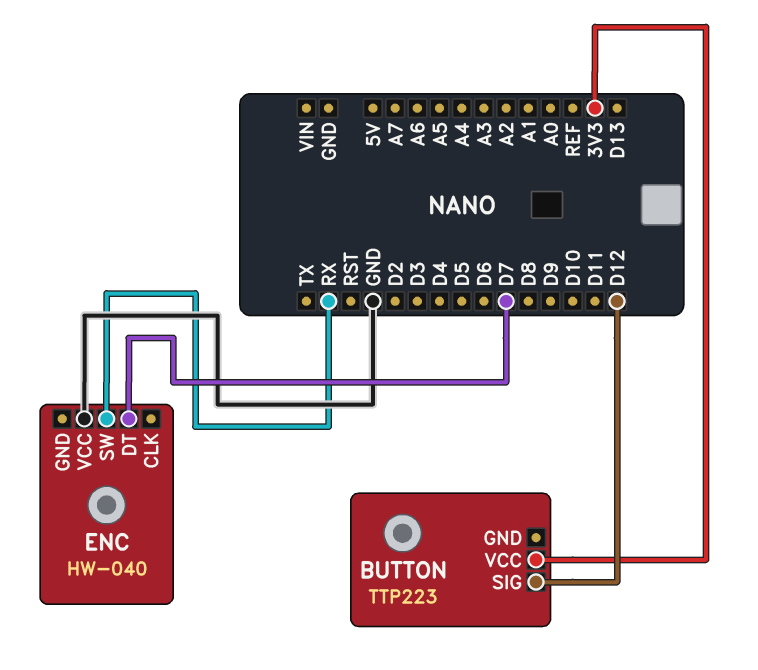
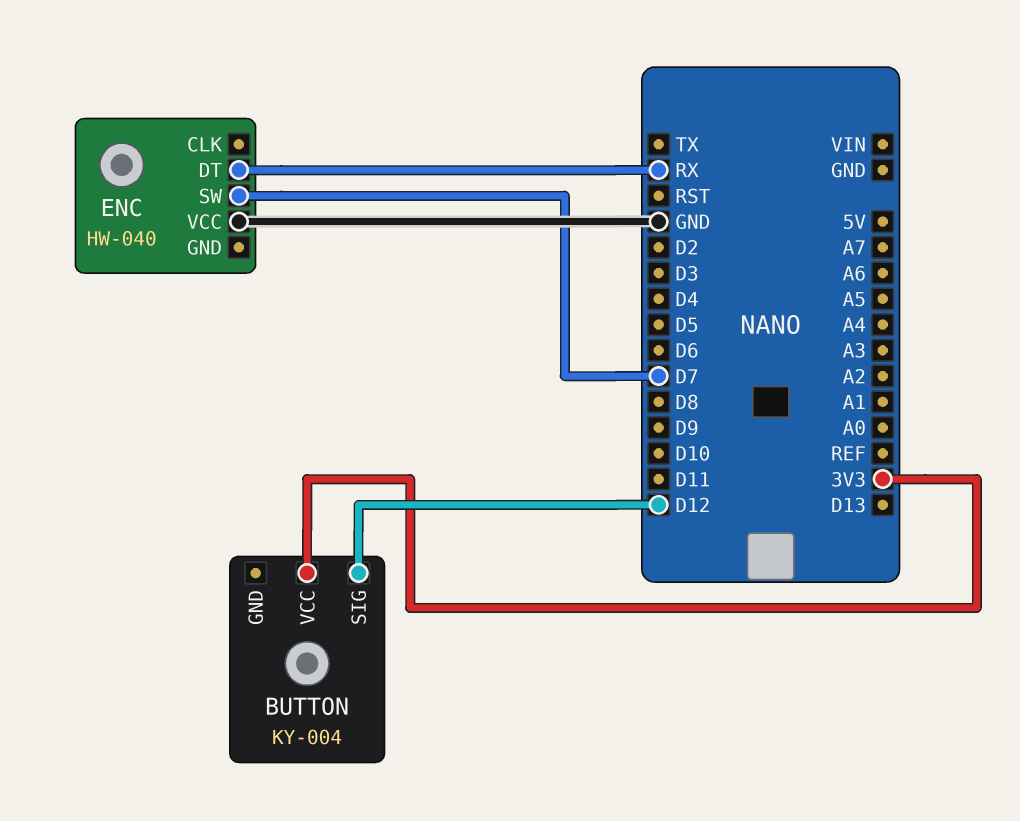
BUTTON: TTP223 -> KY-004
ENC pin DT: D7 -> RX
ENC pin SW: RX -> D7

